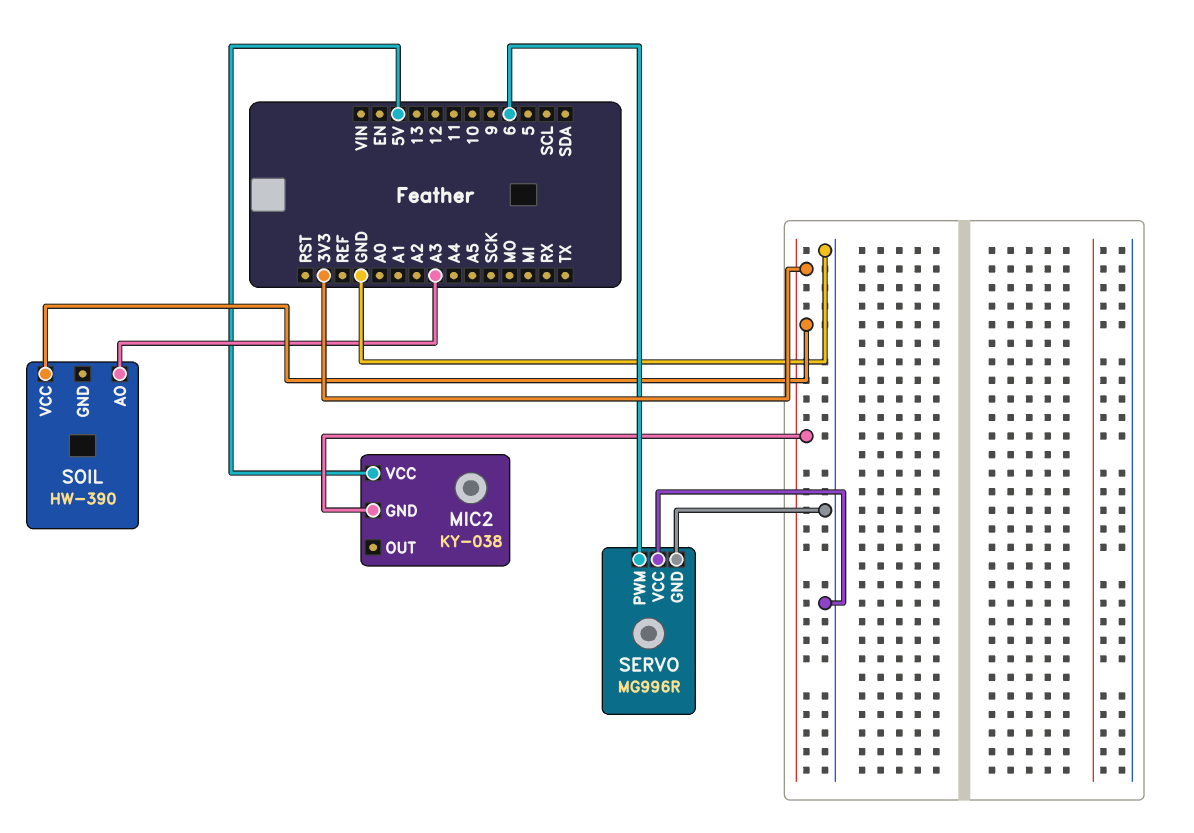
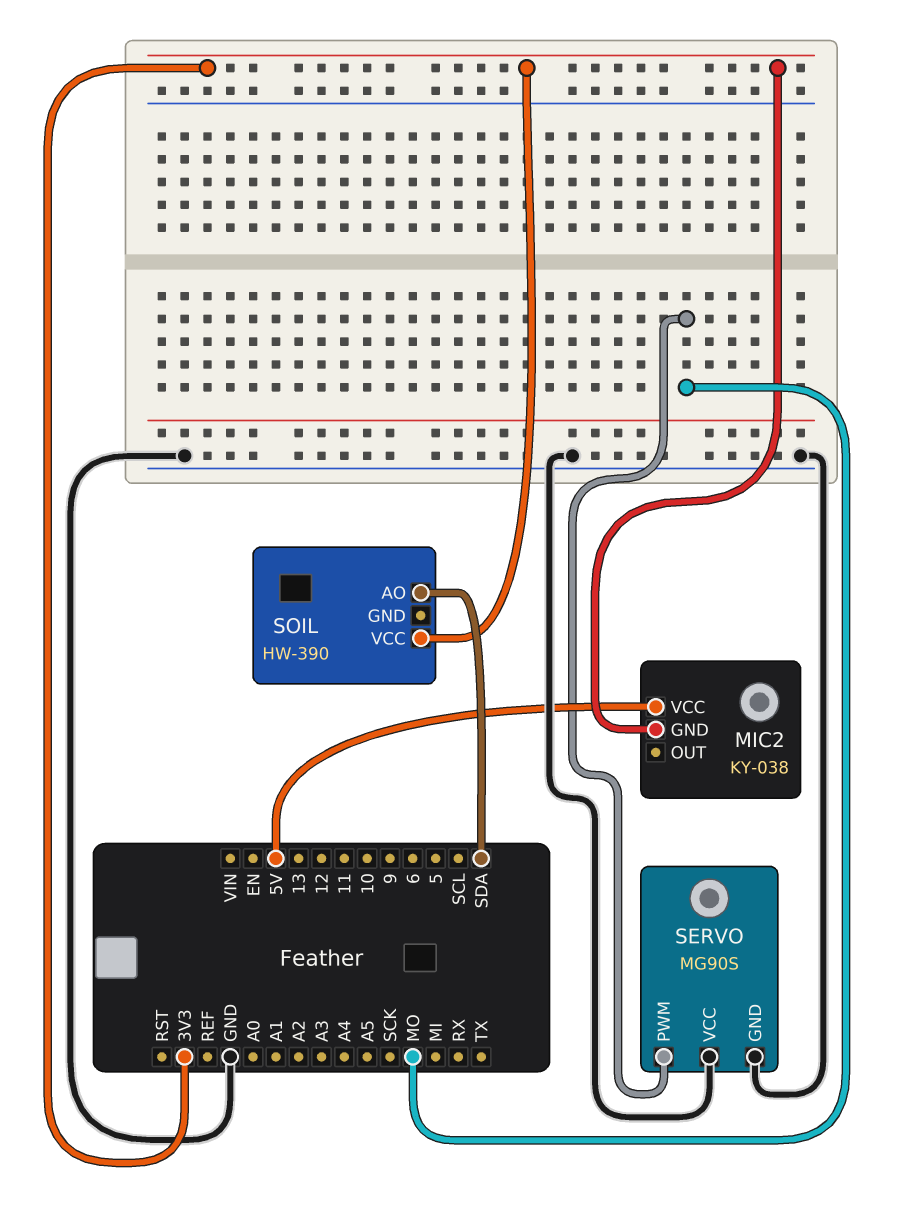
SERVO: MG996R -> MG90S
SERVO pin PWM: 6 -> MO
SOIL pin AO: A3 -> SDA

